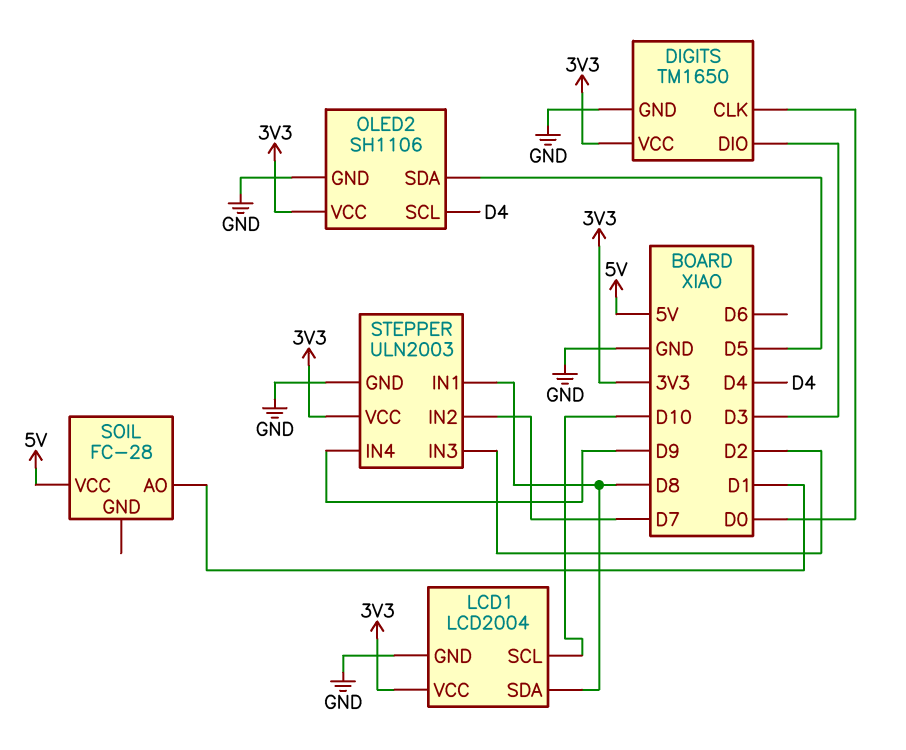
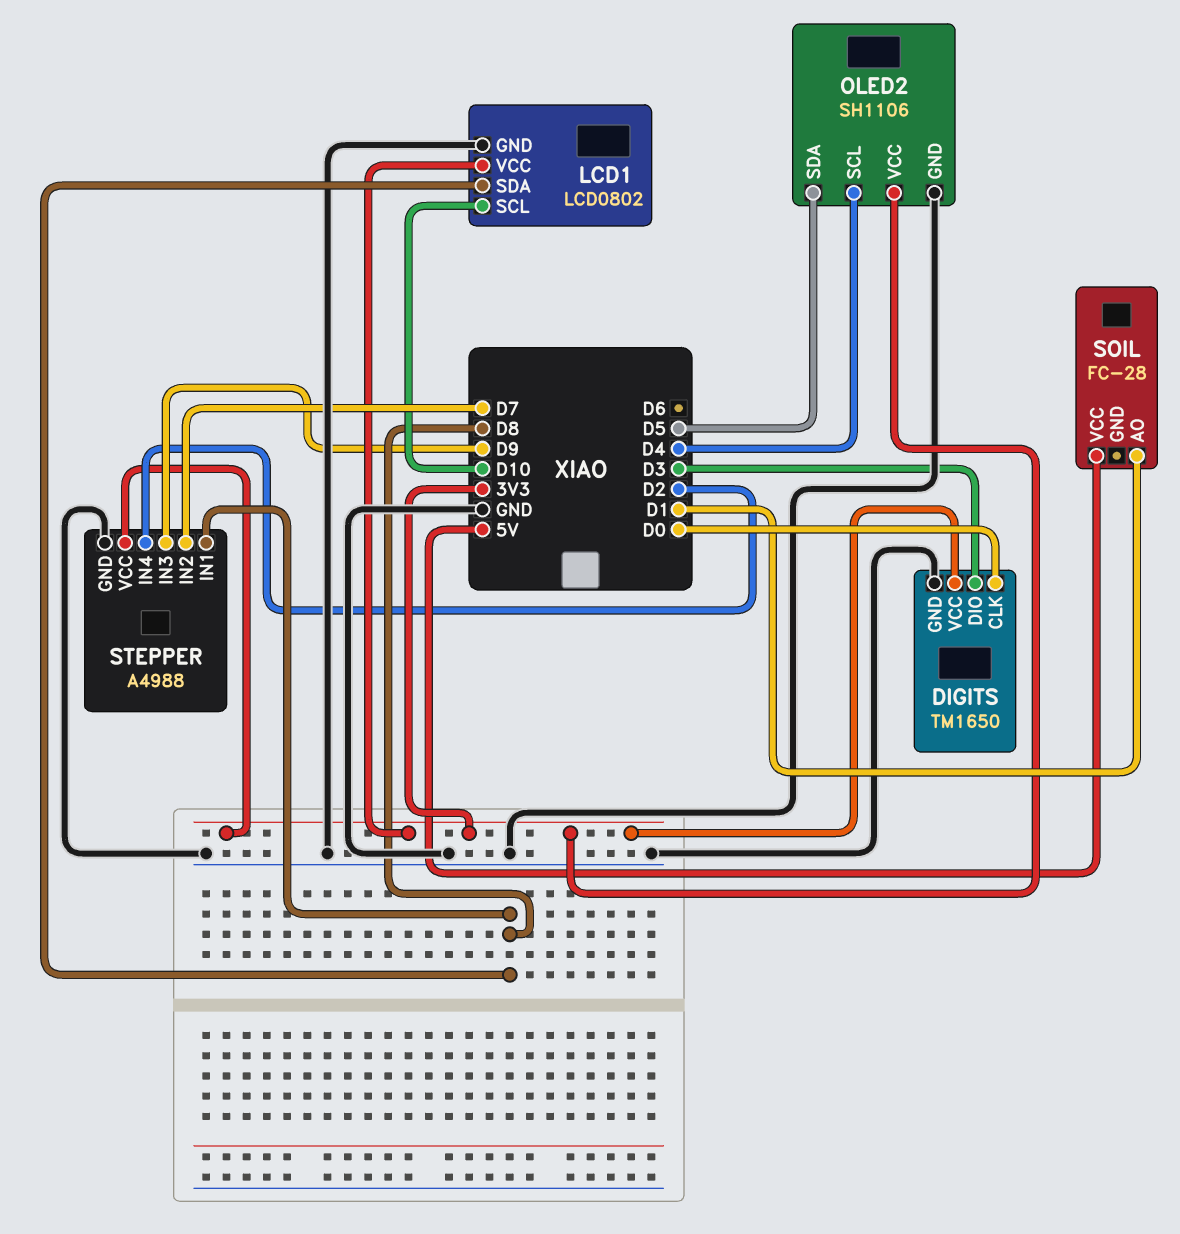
LCD1: LCD2004 -> LCD0802
STEPPER: ULN2003 -> A4988
STEPPER pin IN3: D2 -> D9
STEPPER pin IN4: D9 -> D2

